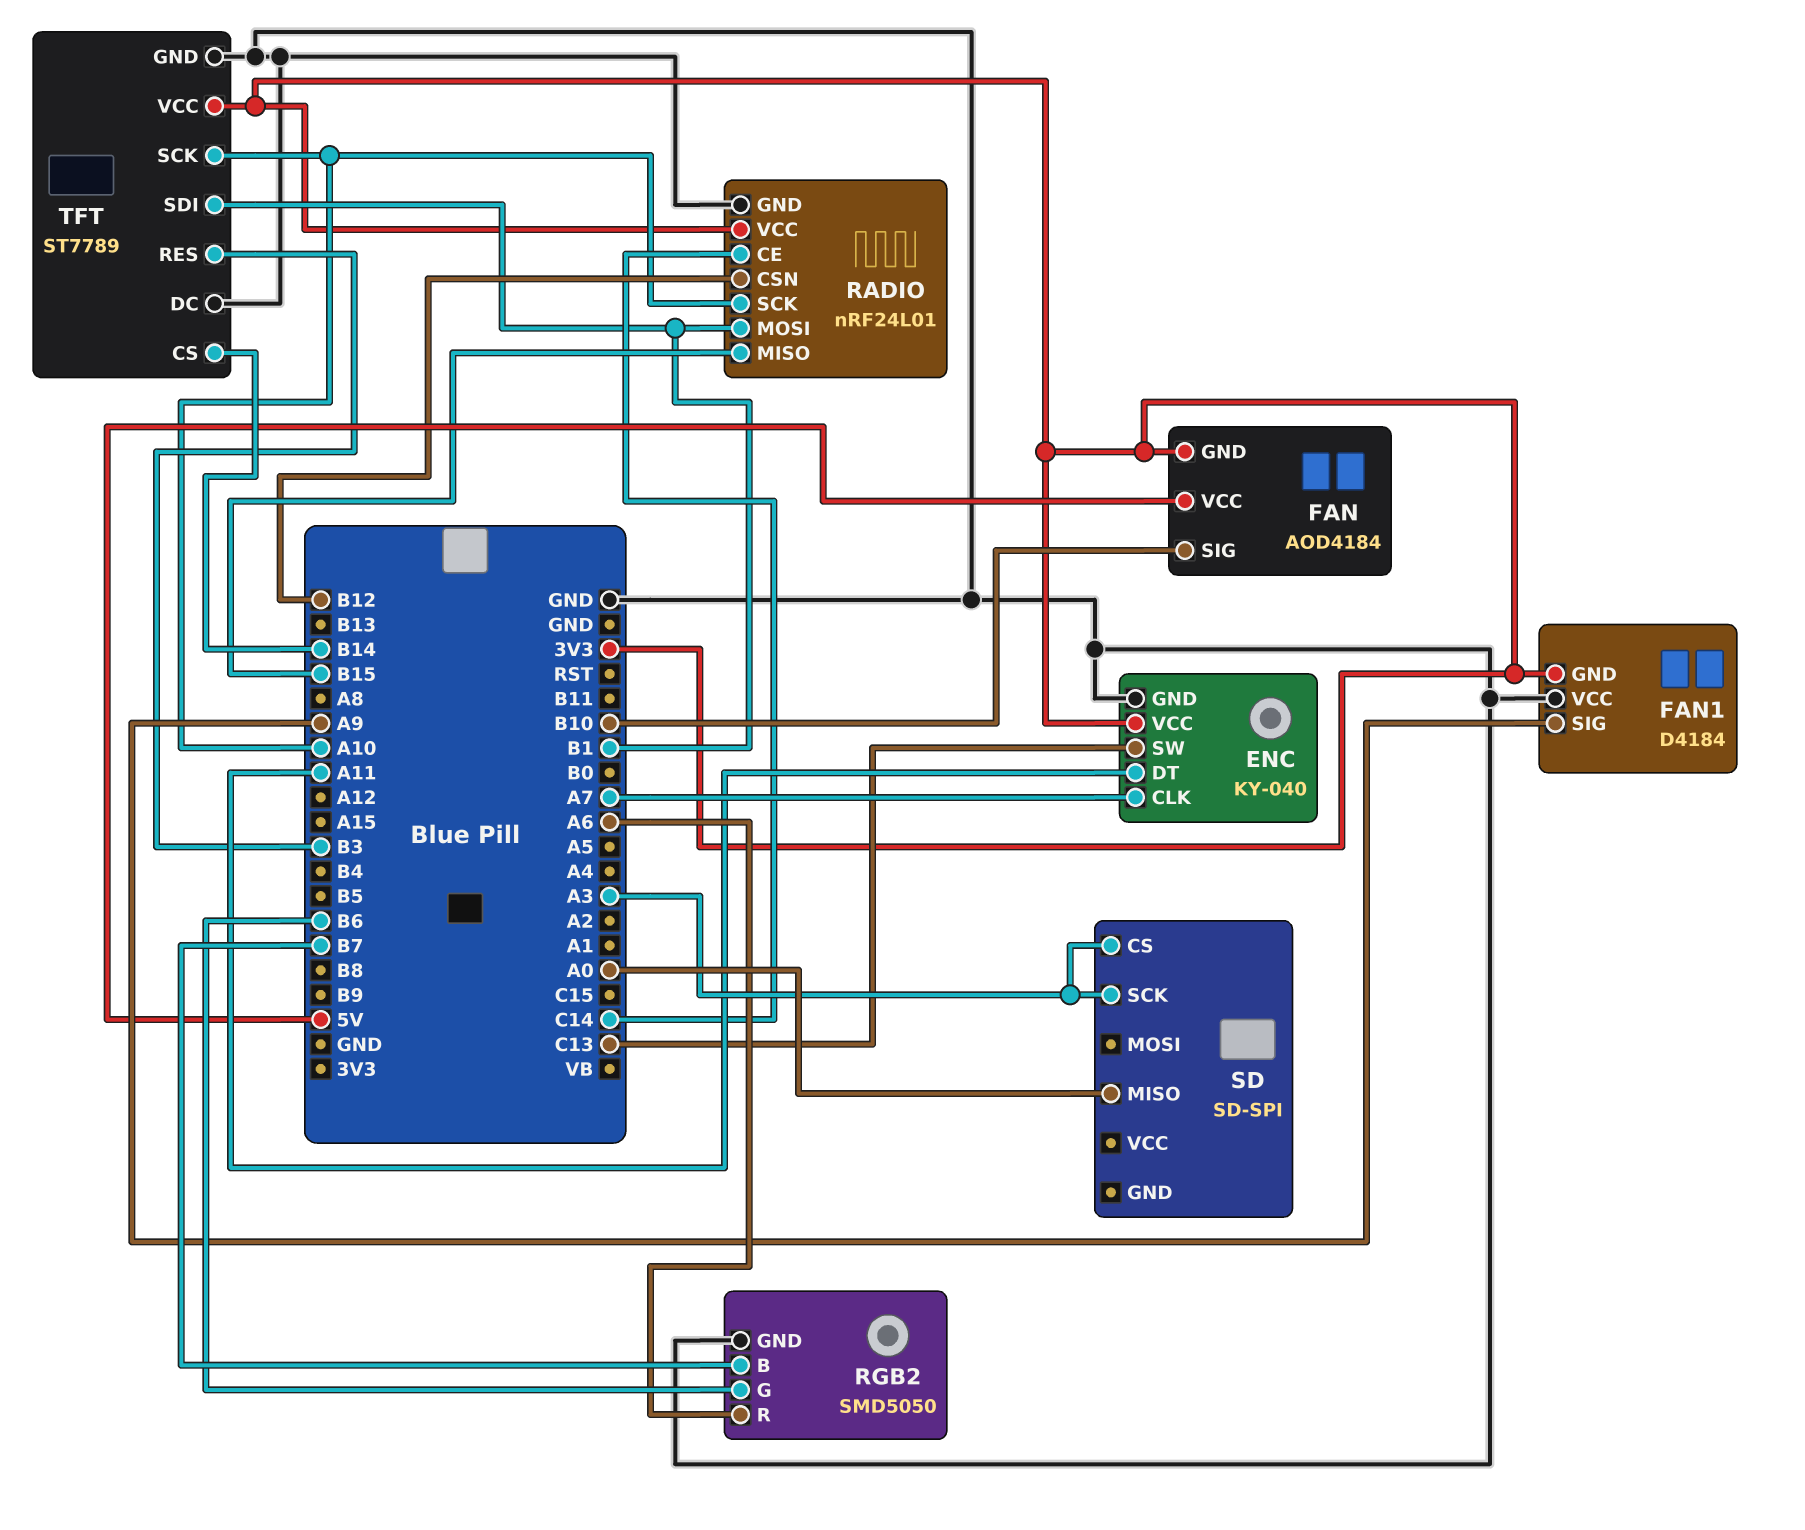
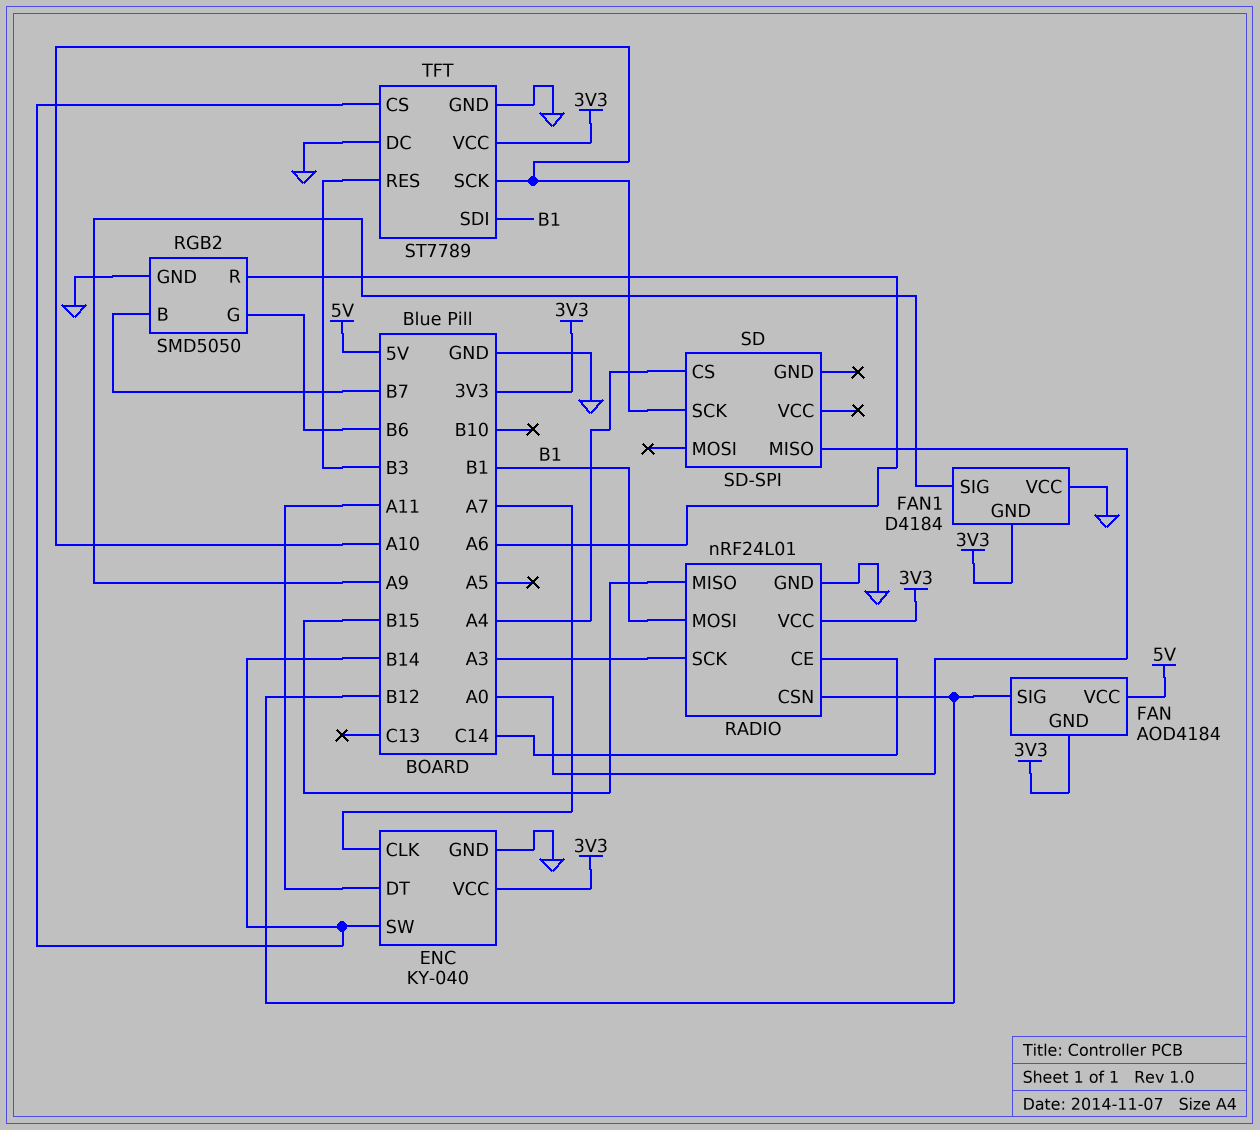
ENC pin SW: C13 -> B14
FAN pin SIG: B10 -> B12
RADIO pin SCK: A10 -> A3
SD pin CS: A3 -> A4
SD pin SCK: A3 -> A10

